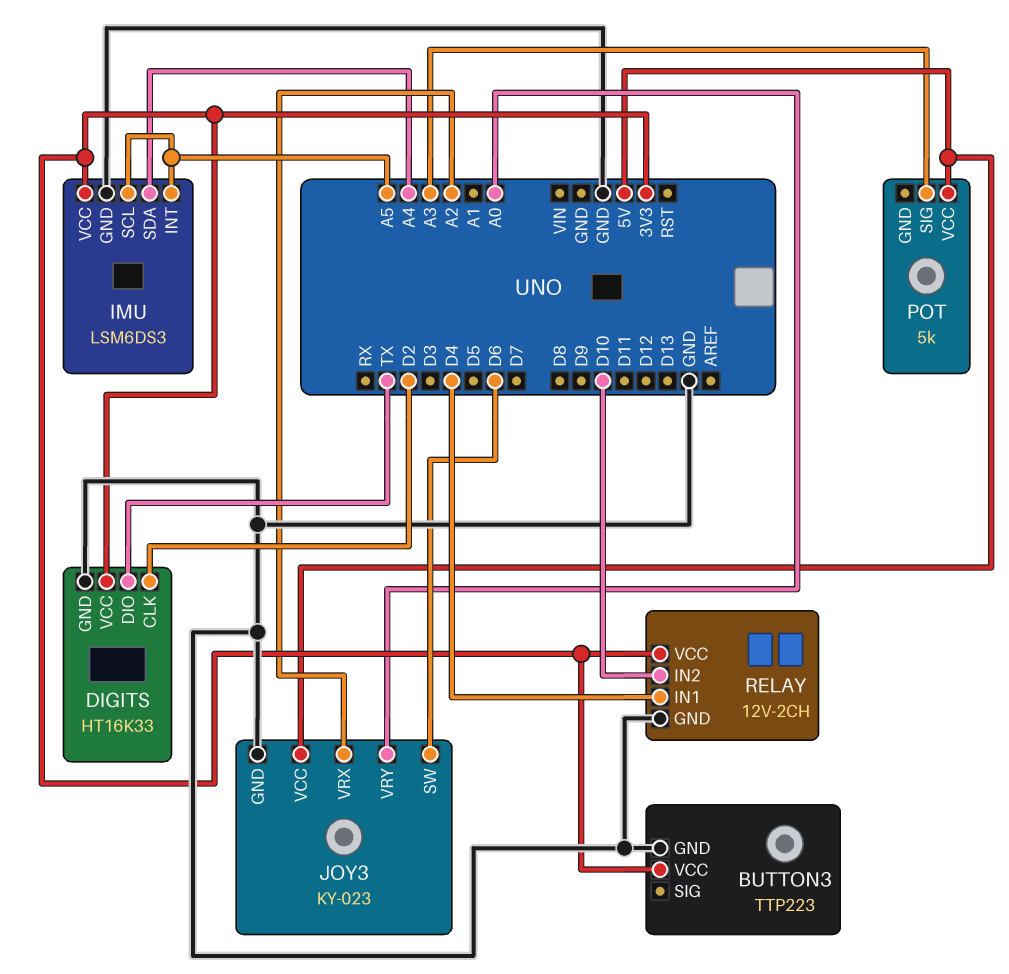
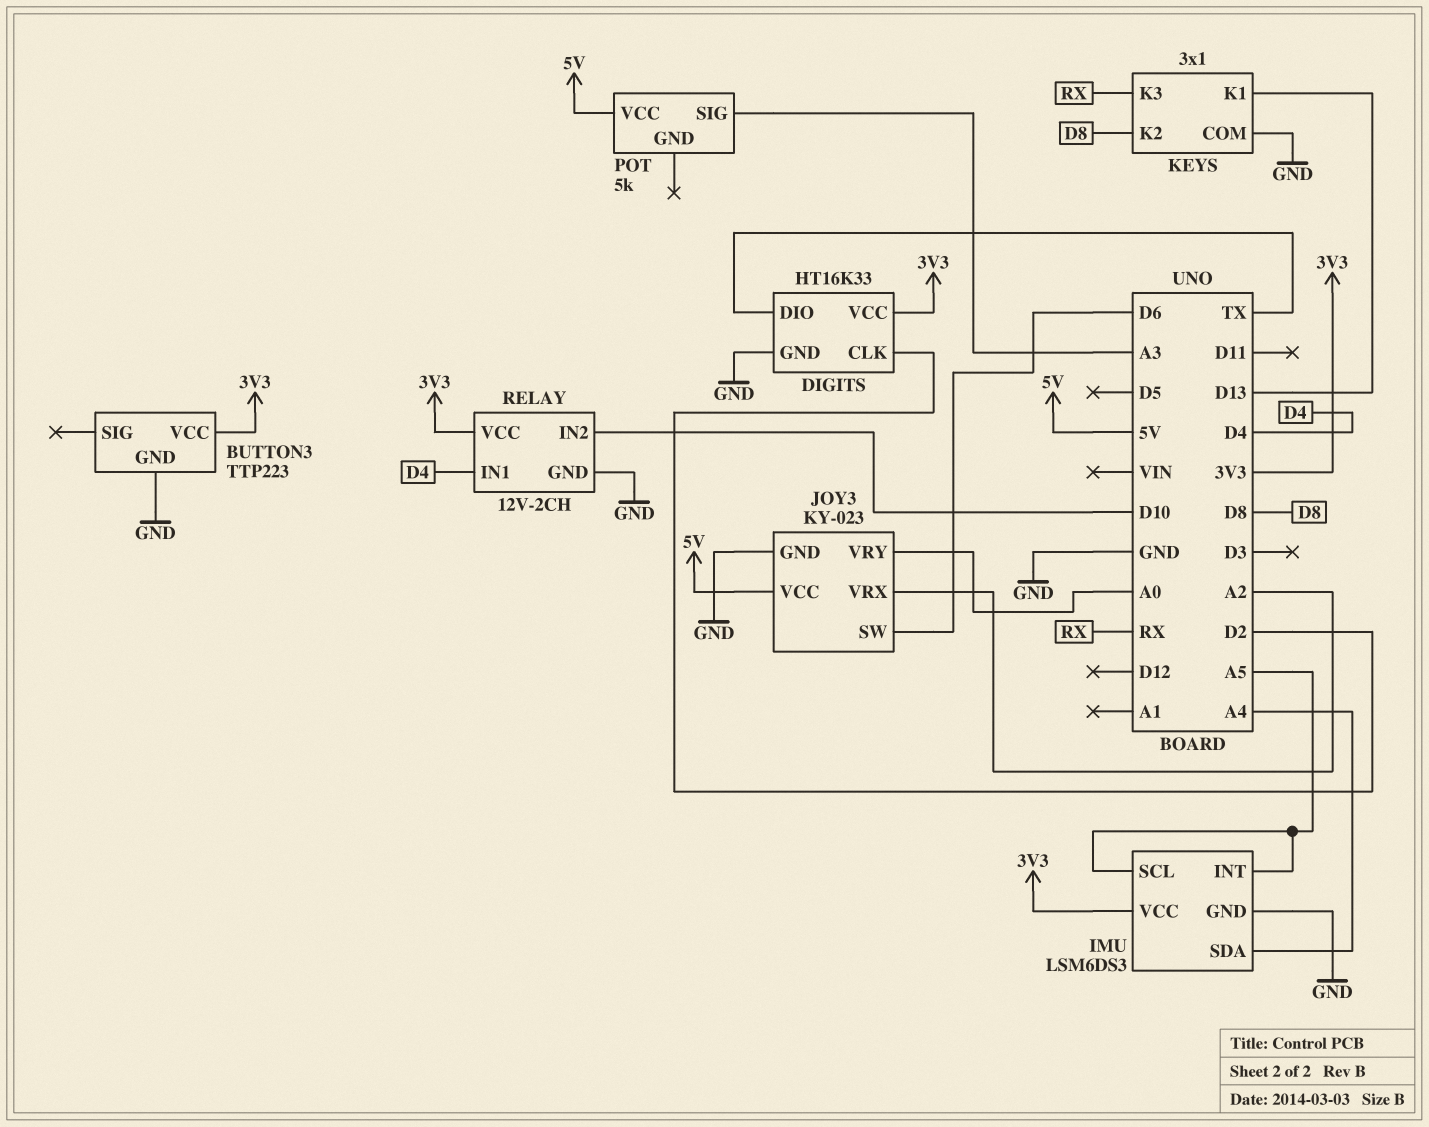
KEYS: none -> 3x1
KEYS pin COM: none -> GND
KEYS pin K1: none -> D13
KEYS pin K2: none -> D8
KEYS pin K3: none -> RX

